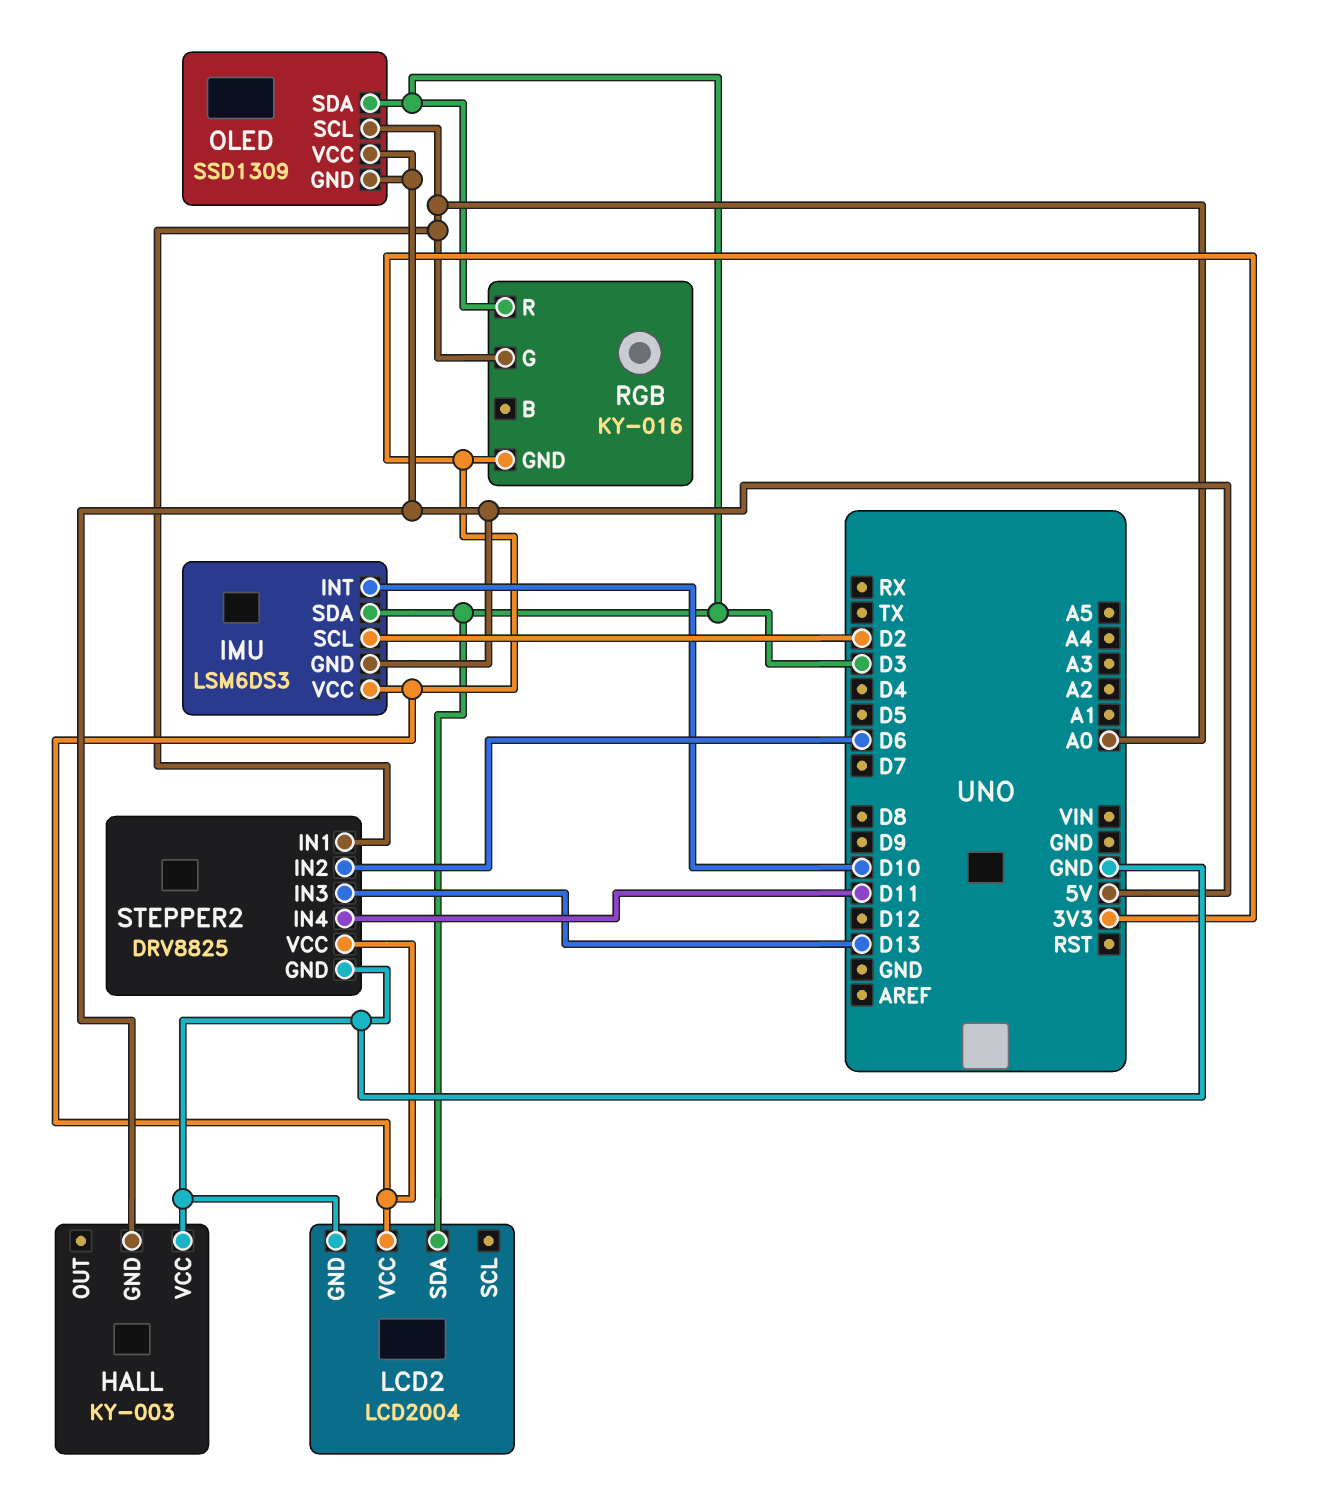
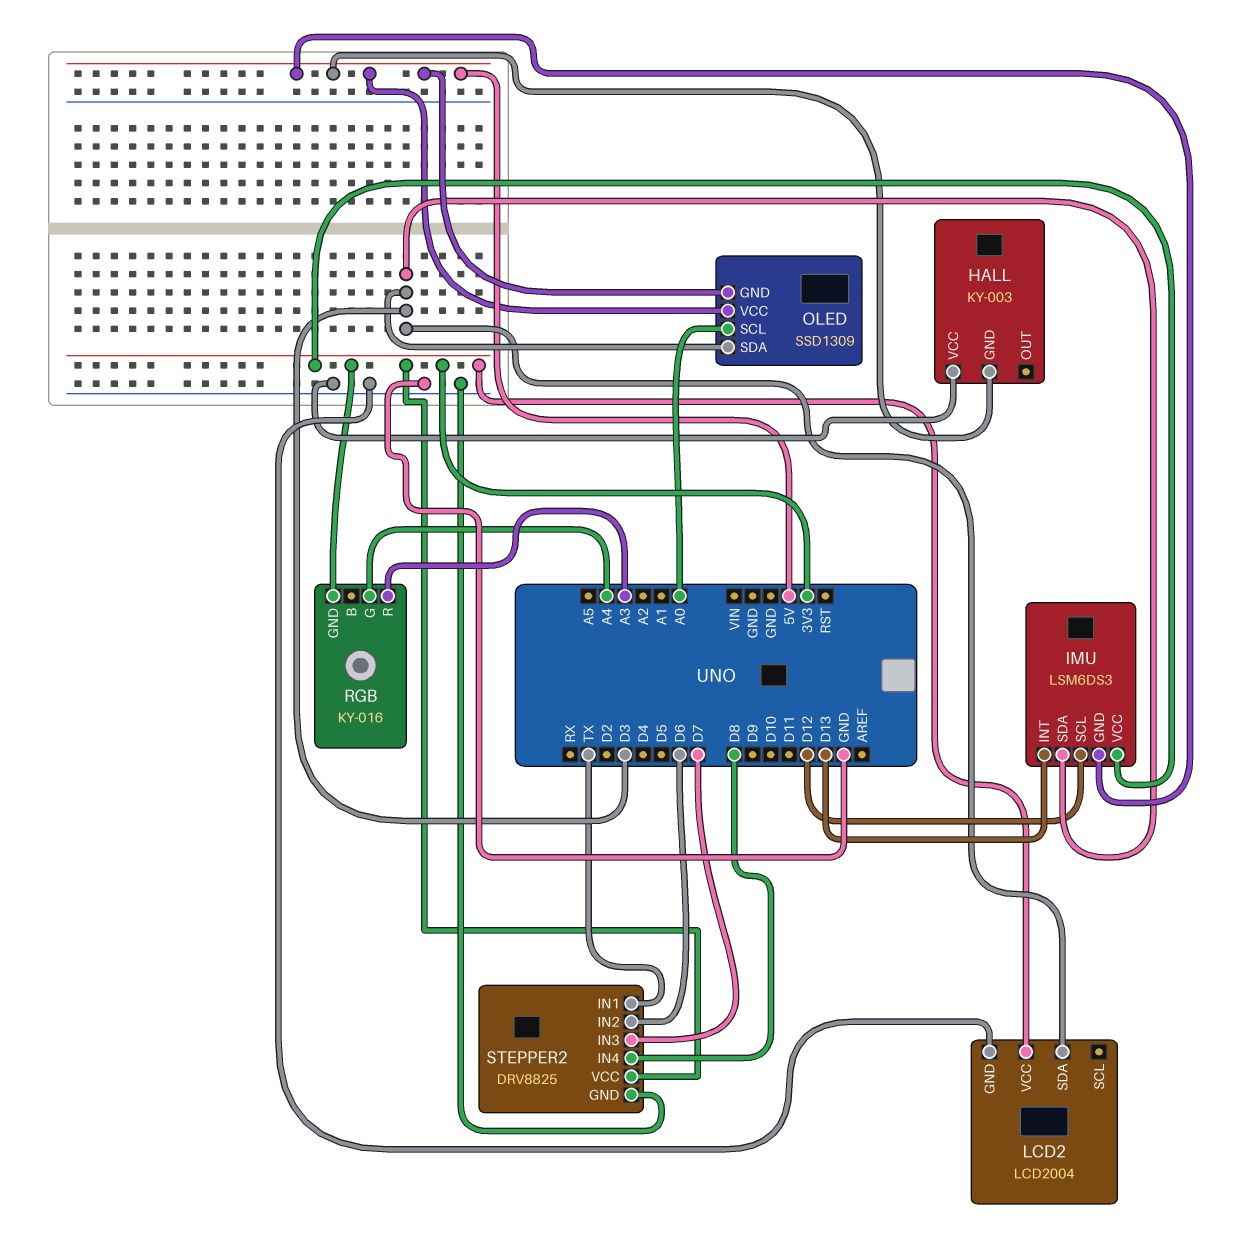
IMU pin INT: D10 -> D13
IMU pin SCL: D2 -> D12
RGB pin G: A0 -> A4
RGB pin R: D3 -> A3
STEPPER2 pin IN1: A0 -> TX
STEPPER2 pin IN3: D13 -> D7
STEPPER2 pin IN4: D11 -> D8

